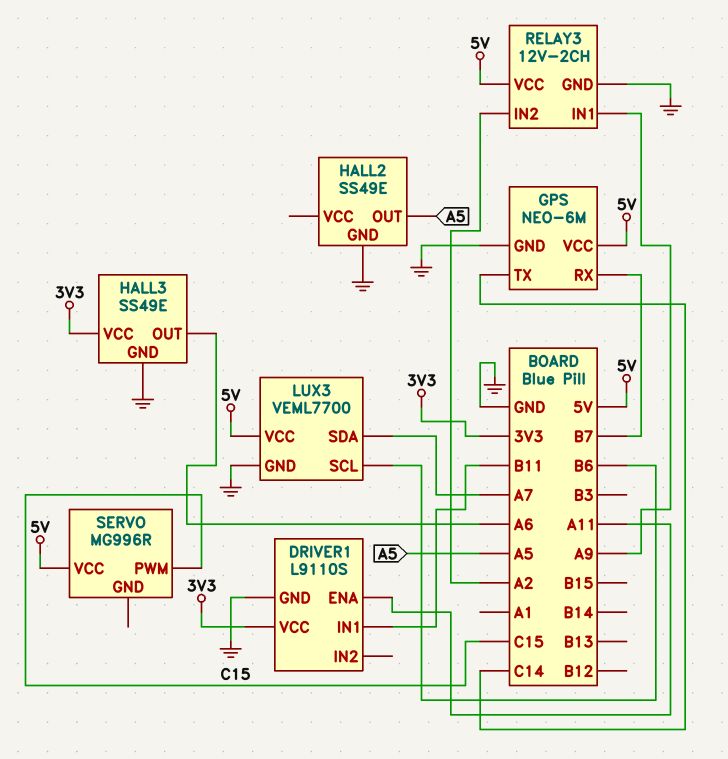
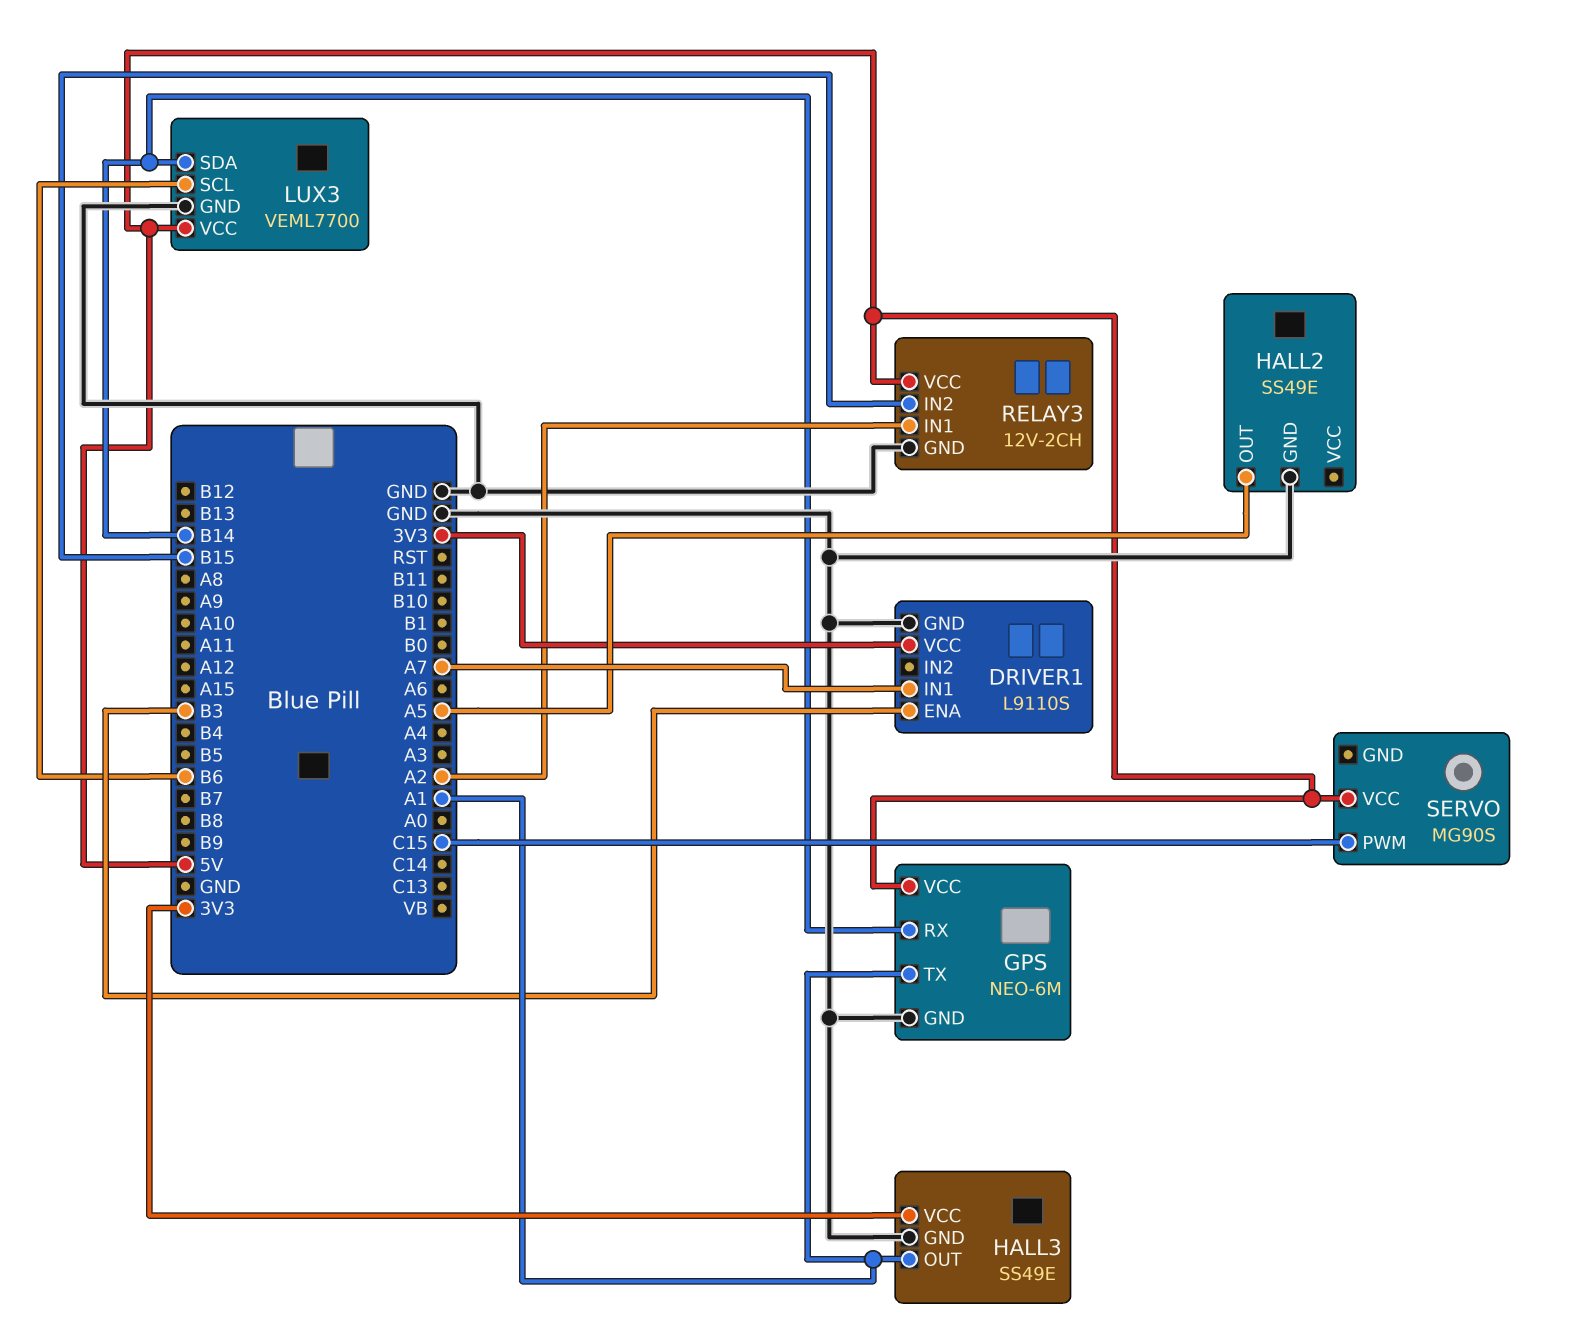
DRIVER1 pin ENA: A11 -> B3
DRIVER1 pin IN1: B11 -> A7
GPS pin RX: B7 -> B14
GPS pin TX: C14 -> A1
HALL3 pin OUT: A6 -> A1
LUX3 pin SDA: A7 -> B14
RELAY3 pin IN1: A9 -> A2
RELAY3 pin IN2: A2 -> B15
SERVO: MG996R -> MG90S

